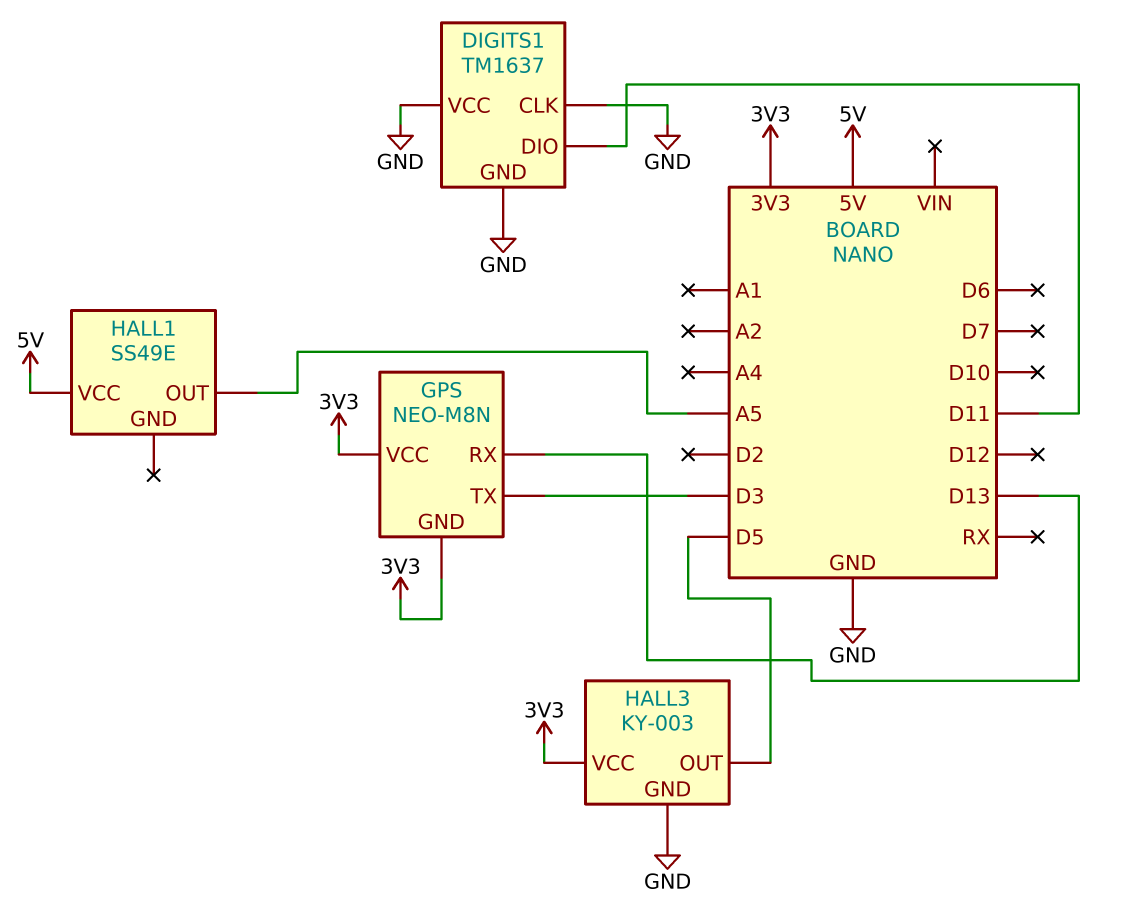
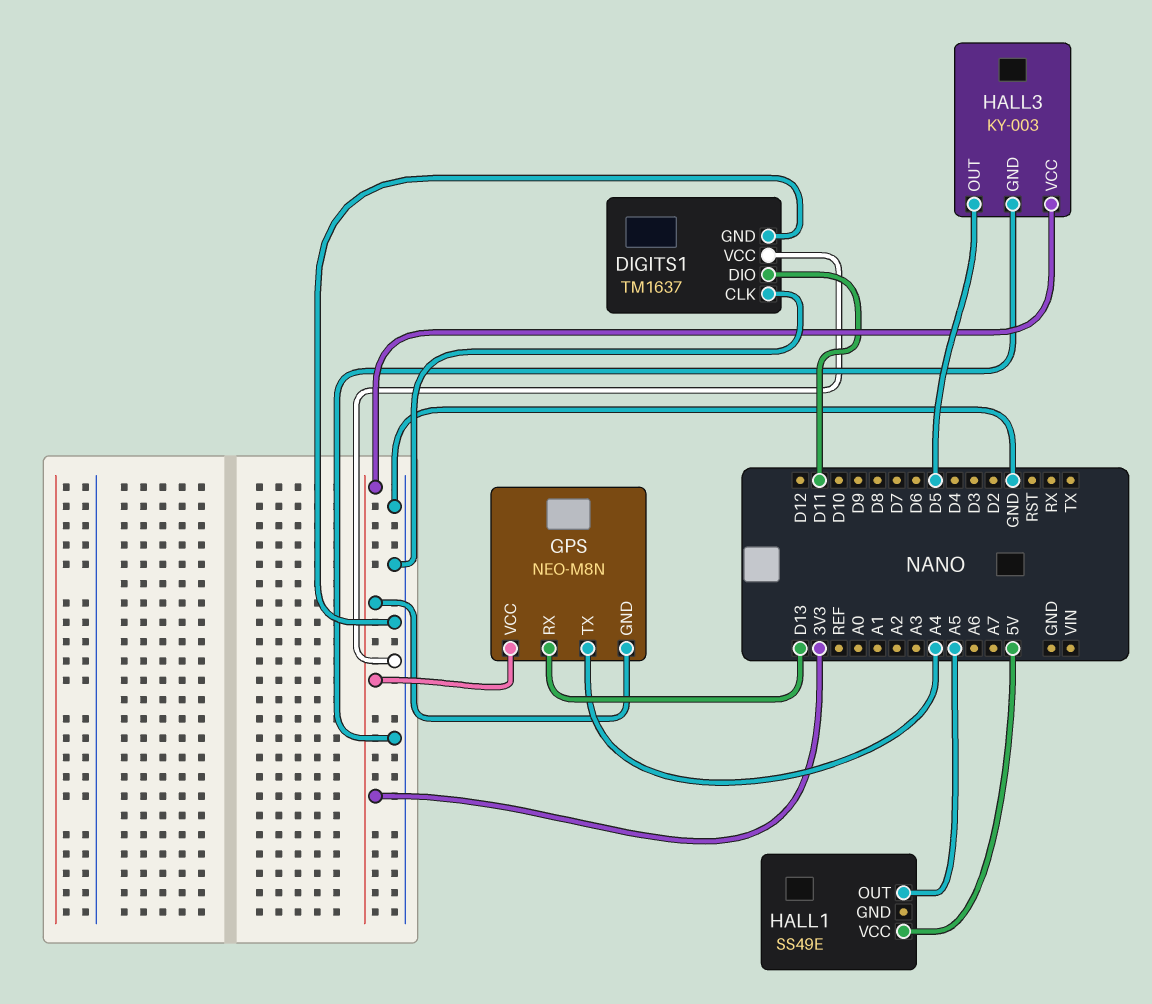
GPS pin TX: D3 -> A4

